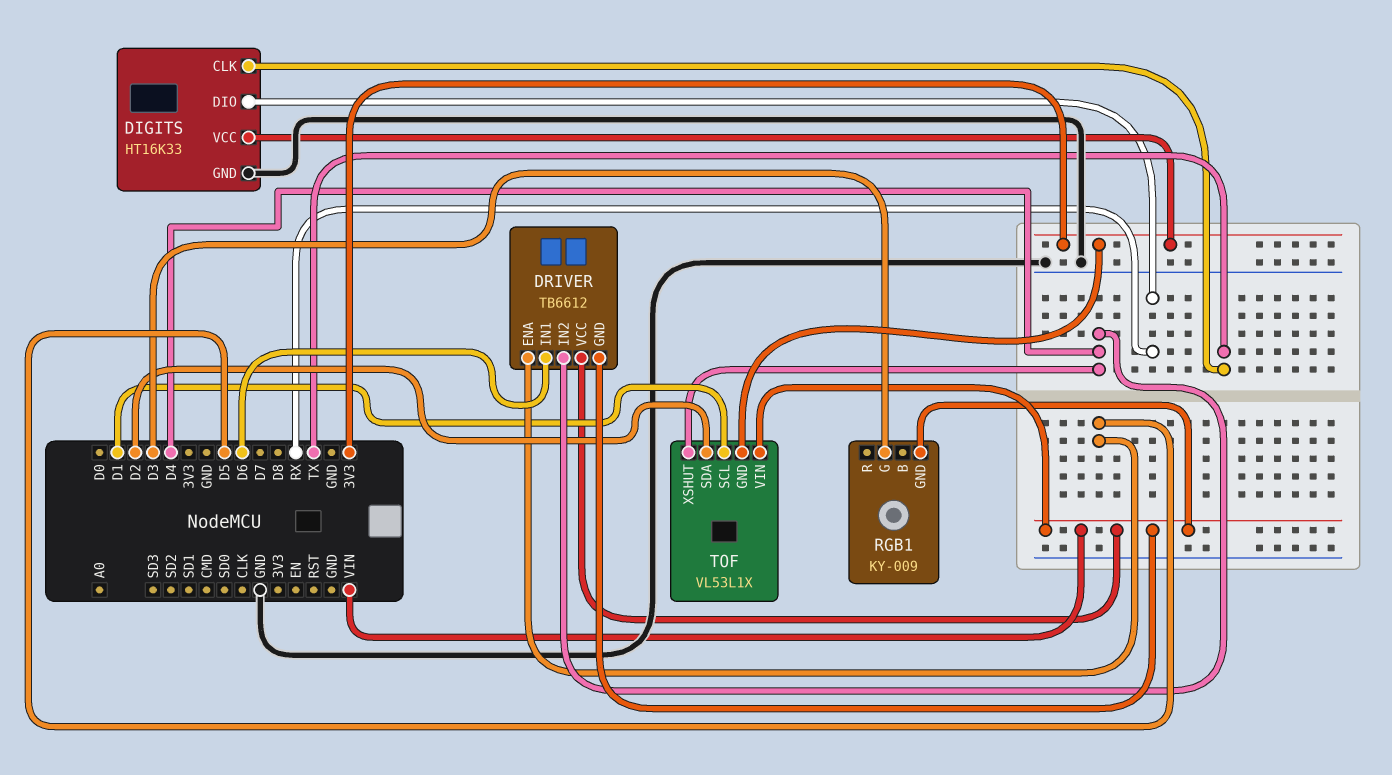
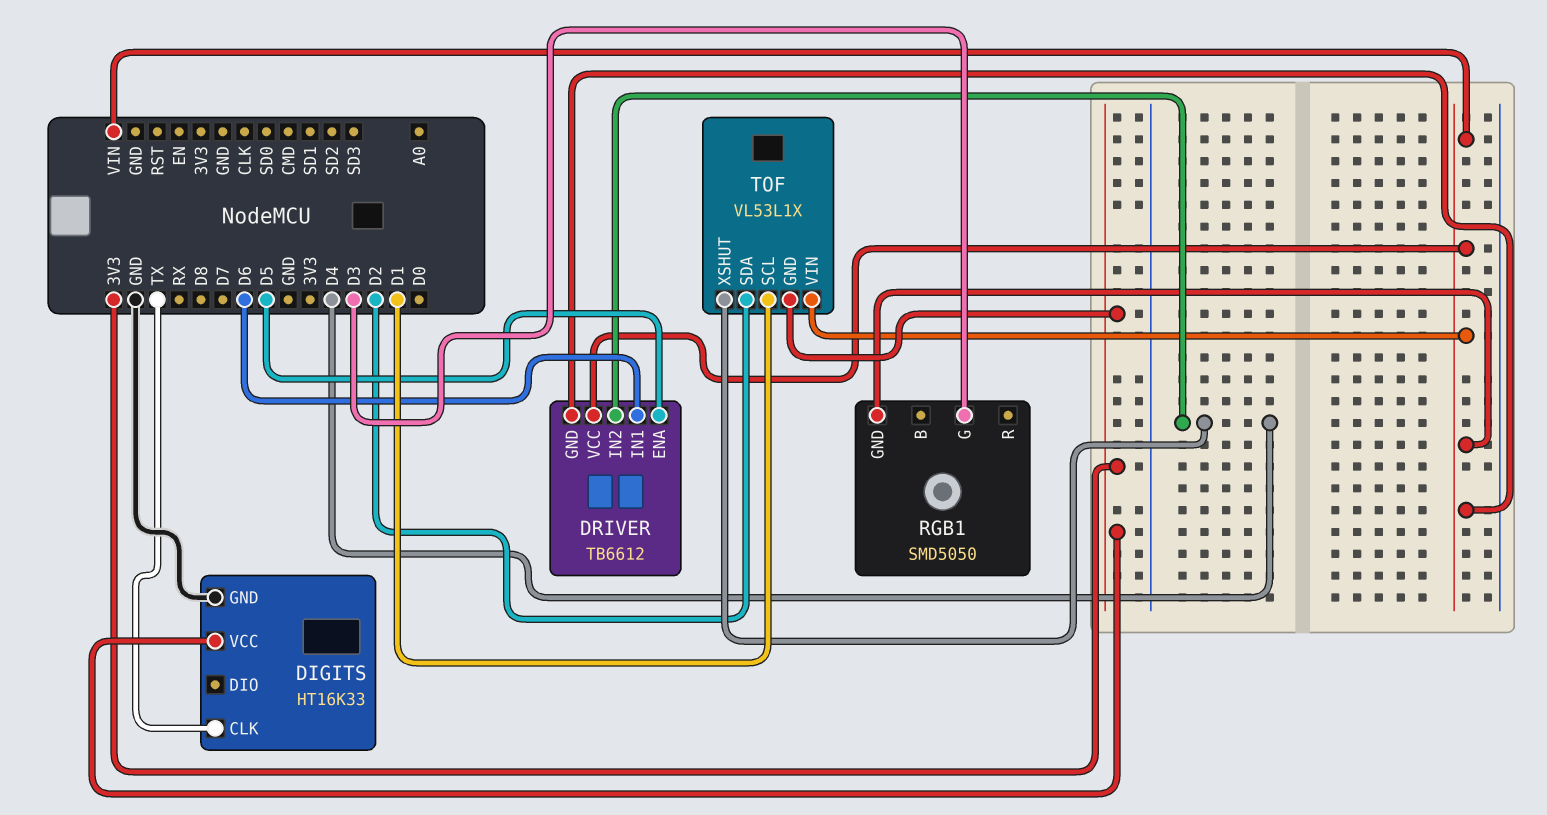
DIGITS pin DIO: RX -> none
RGB1: KY-009 -> SMD5050

